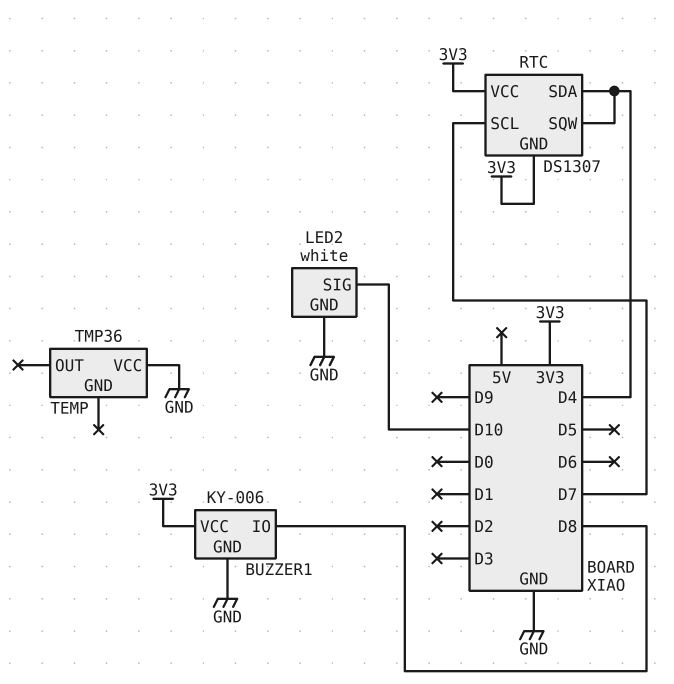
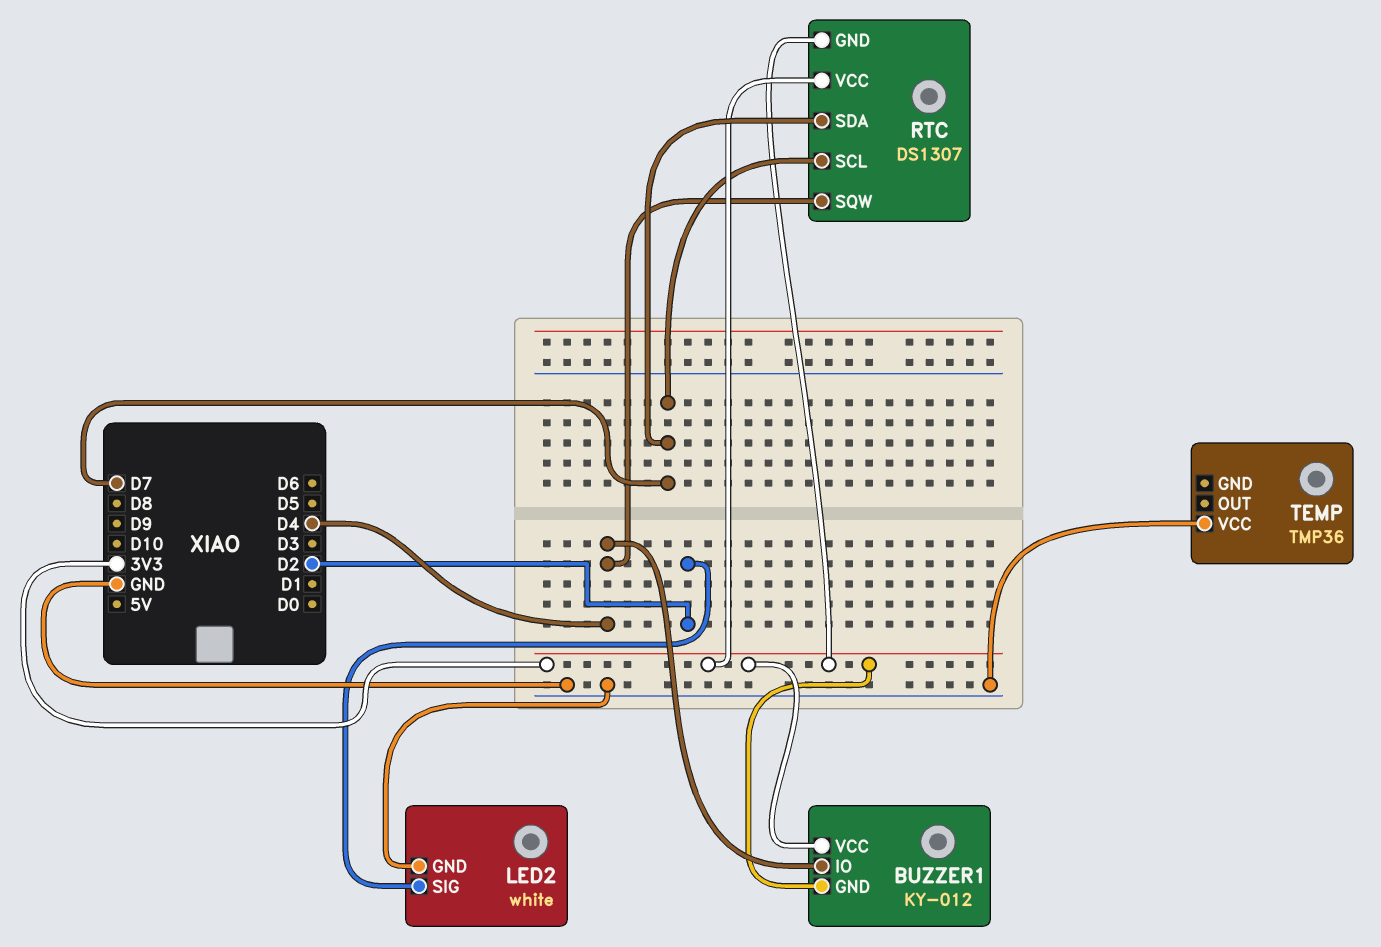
BUZZER1: KY-006 -> KY-012
BUZZER1 pin GND: GND -> 3V3
BUZZER1 pin IO: D8 -> D4
LED2 pin SIG: D10 -> D2
RTC pin SDA: D4 -> D7

